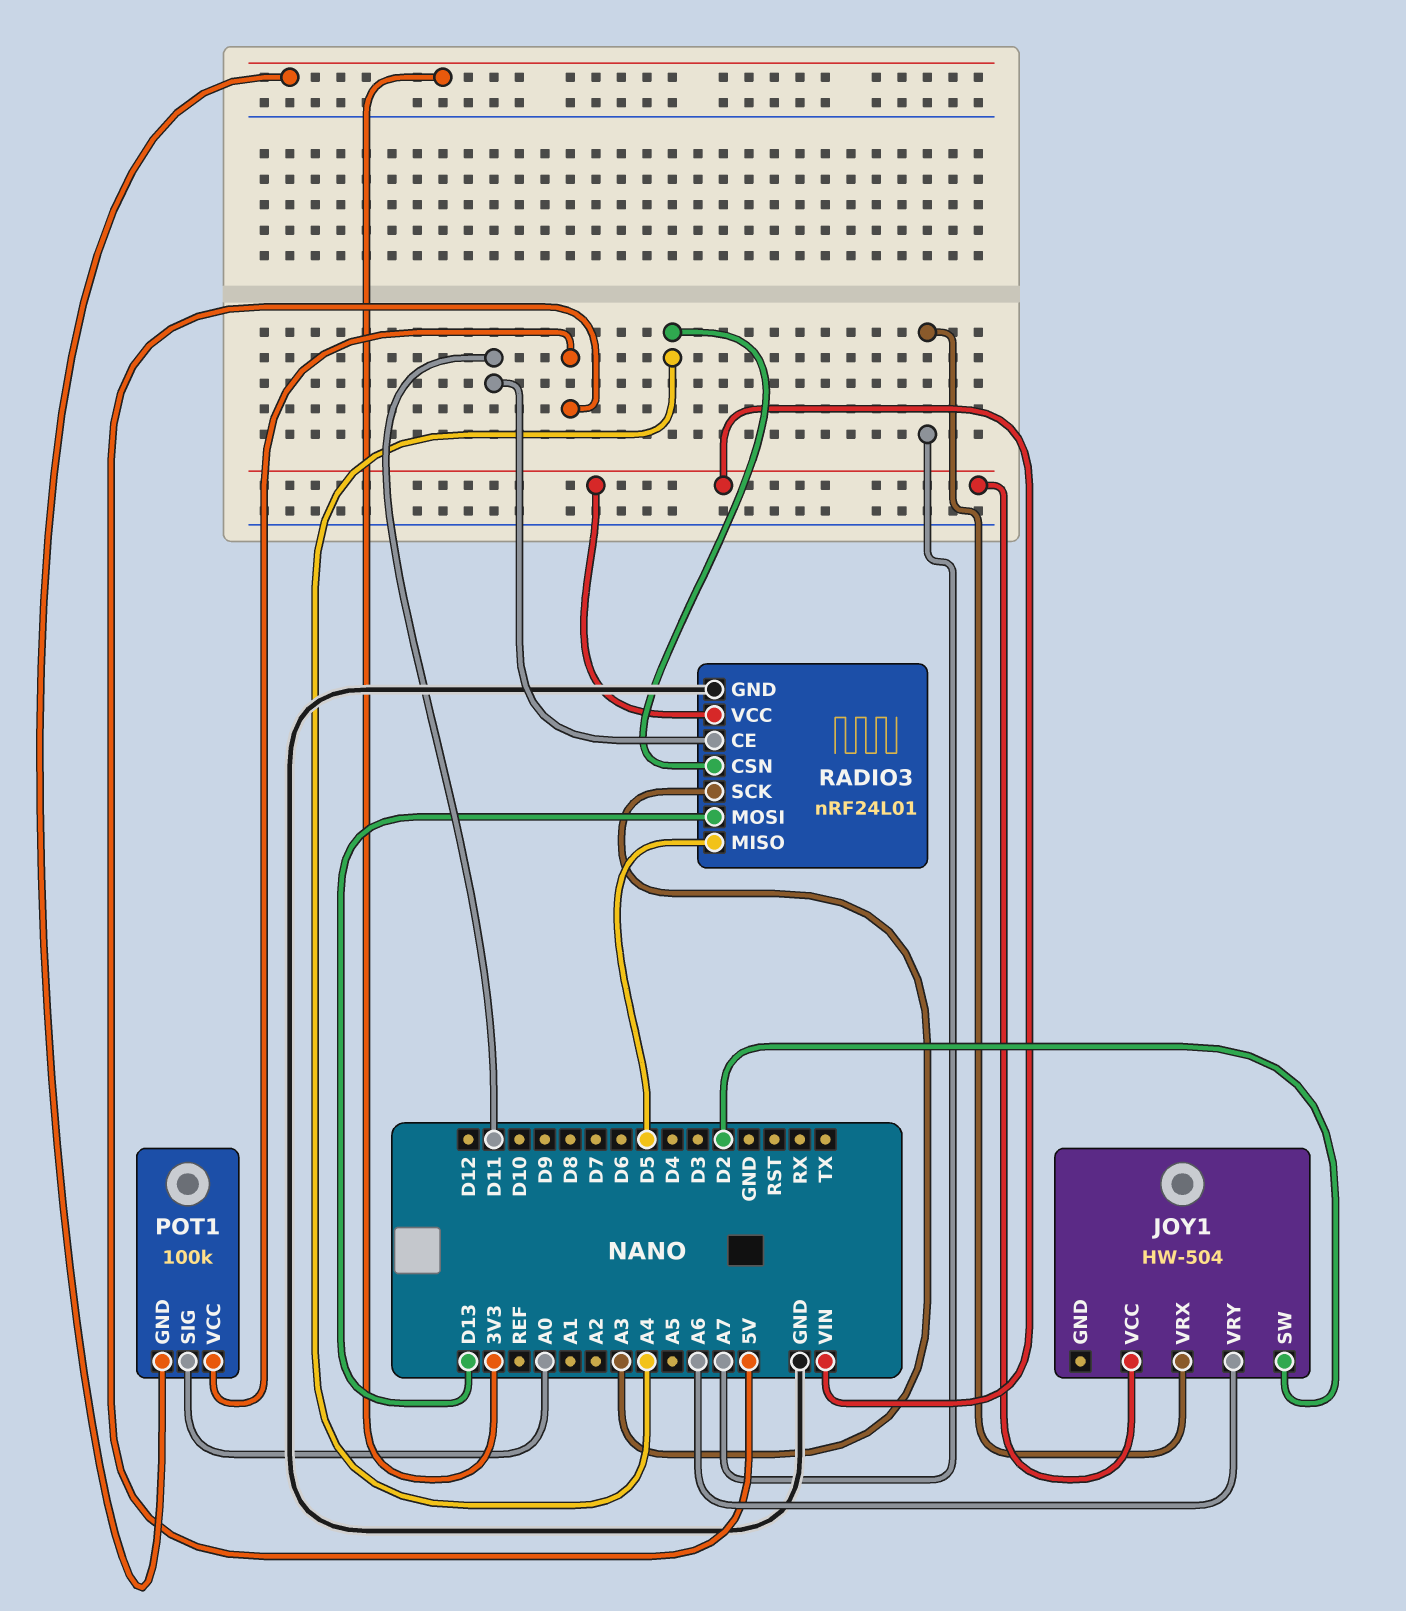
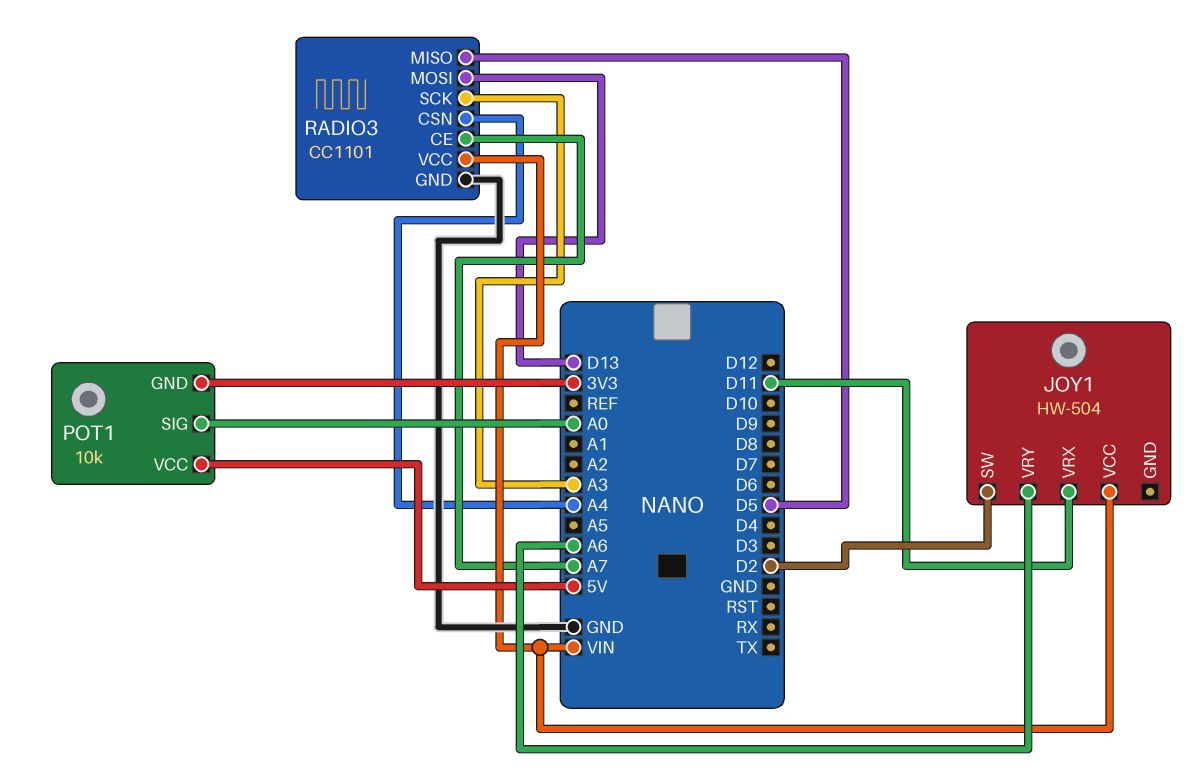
JOY1 pin VRX: A7 -> D11
POT1: 100k -> 10k
RADIO3: nRF24L01 -> CC1101
RADIO3 pin CE: D11 -> A7

